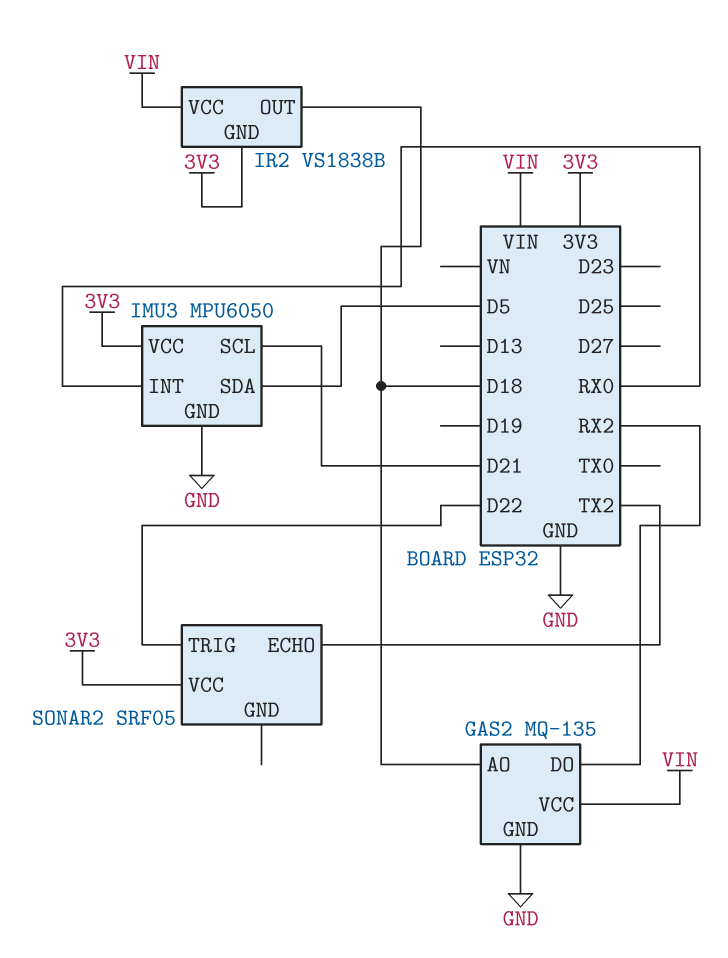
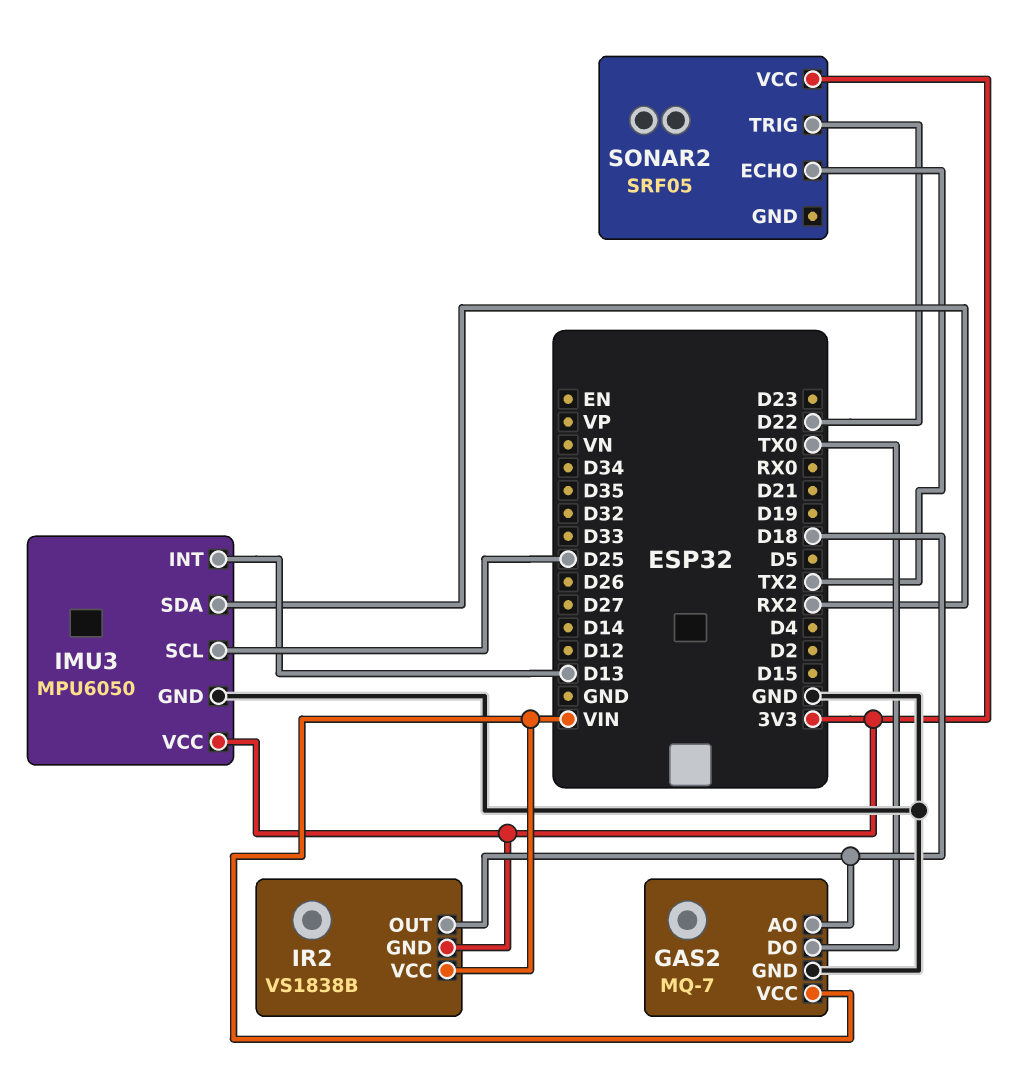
GAS2: MQ-135 -> MQ-7
GAS2 pin DO: RX2 -> TX0
IMU3 pin INT: RX0 -> D13
IMU3 pin SCL: D21 -> D25
IMU3 pin SDA: D5 -> RX2

